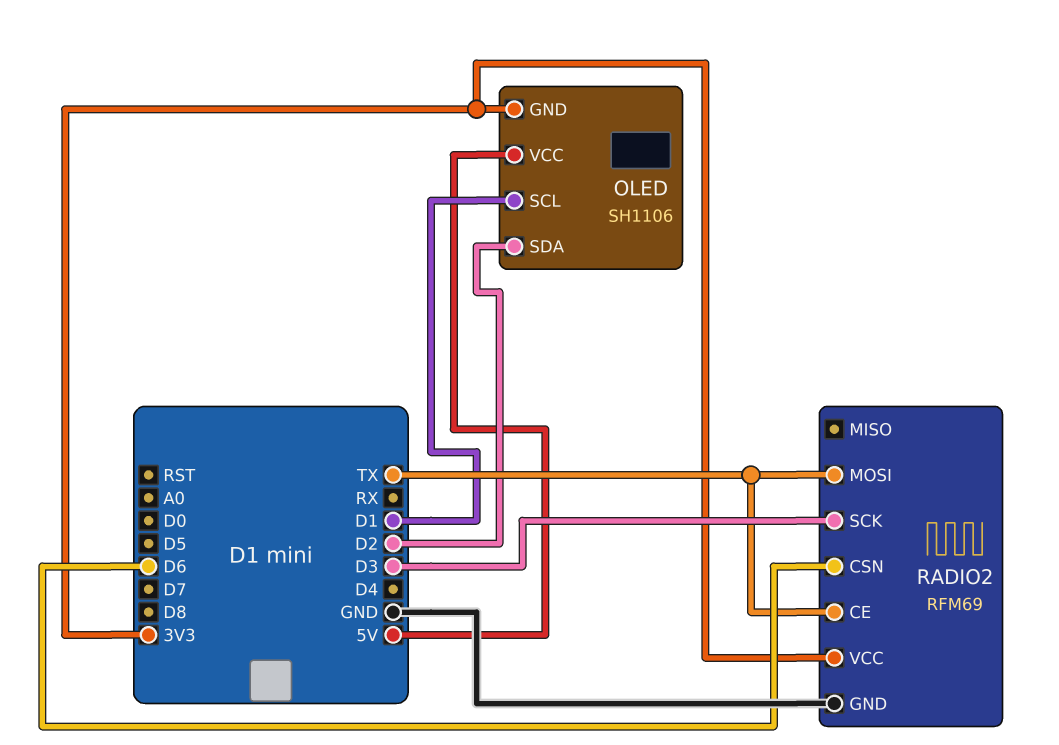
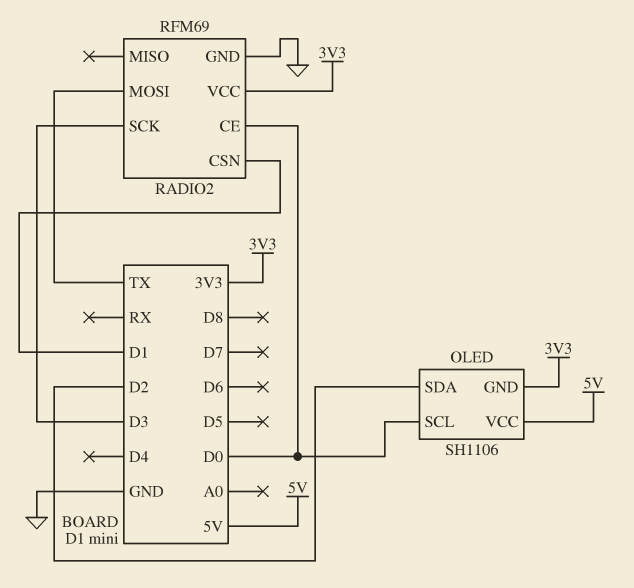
OLED pin SCL: D1 -> D0
RADIO2 pin CE: TX -> D0
RADIO2 pin CSN: D6 -> D1

